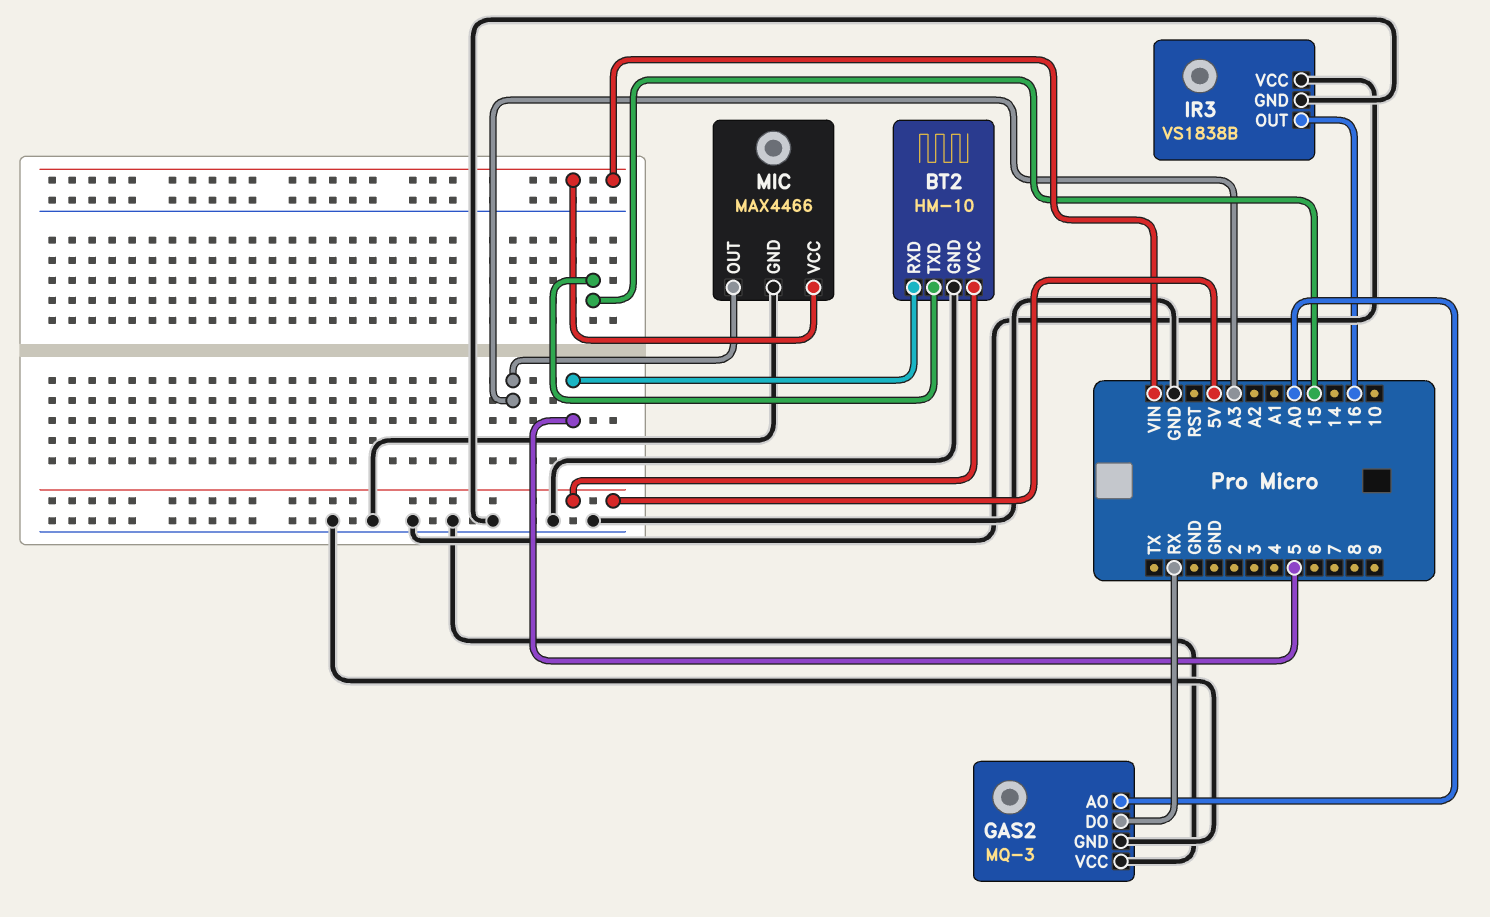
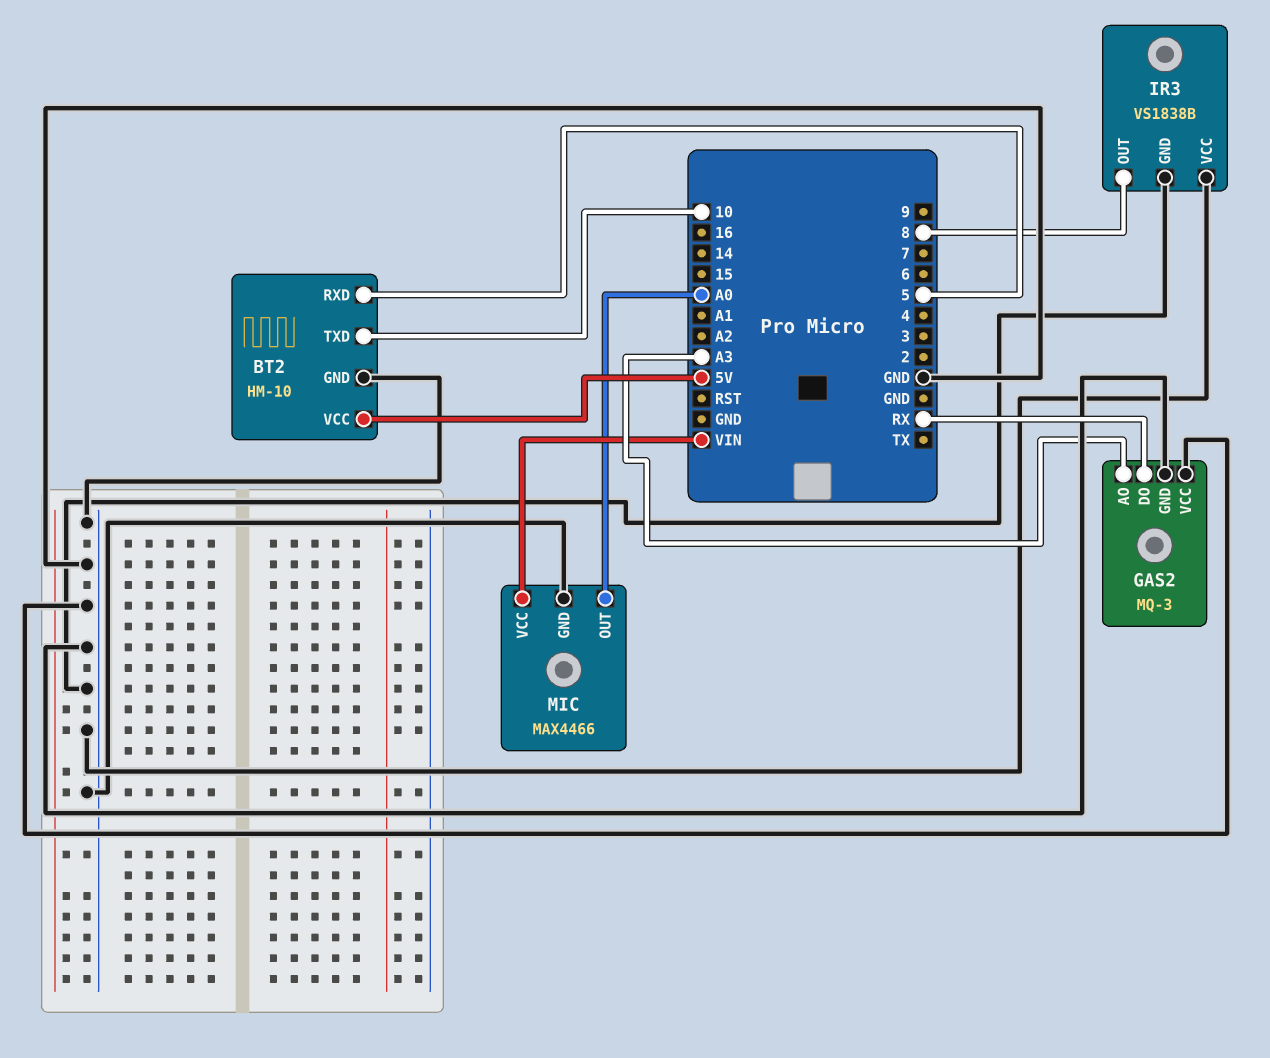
BT2 pin TXD: 15 -> 10
GAS2 pin AO: A0 -> A3
IR3 pin OUT: 16 -> 8
MIC pin OUT: A3 -> A0

